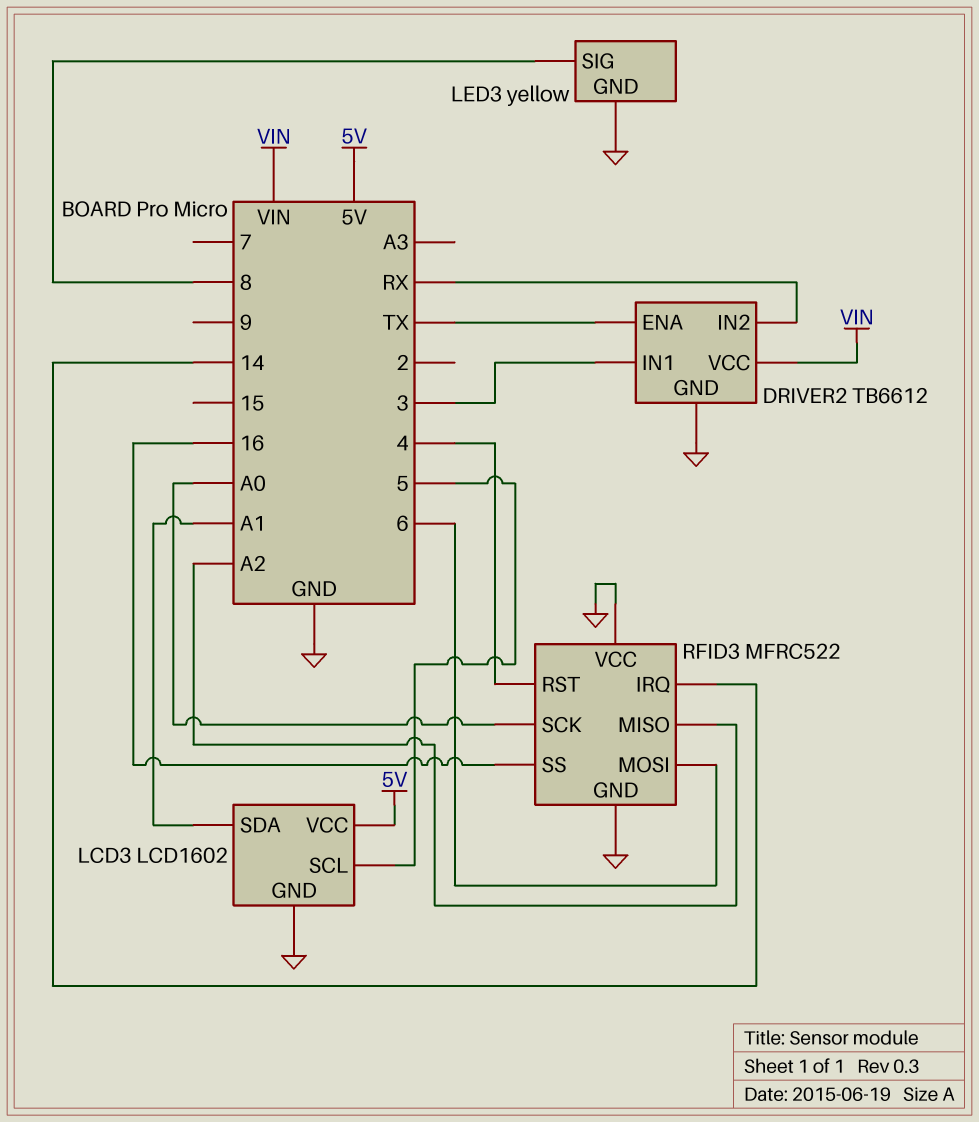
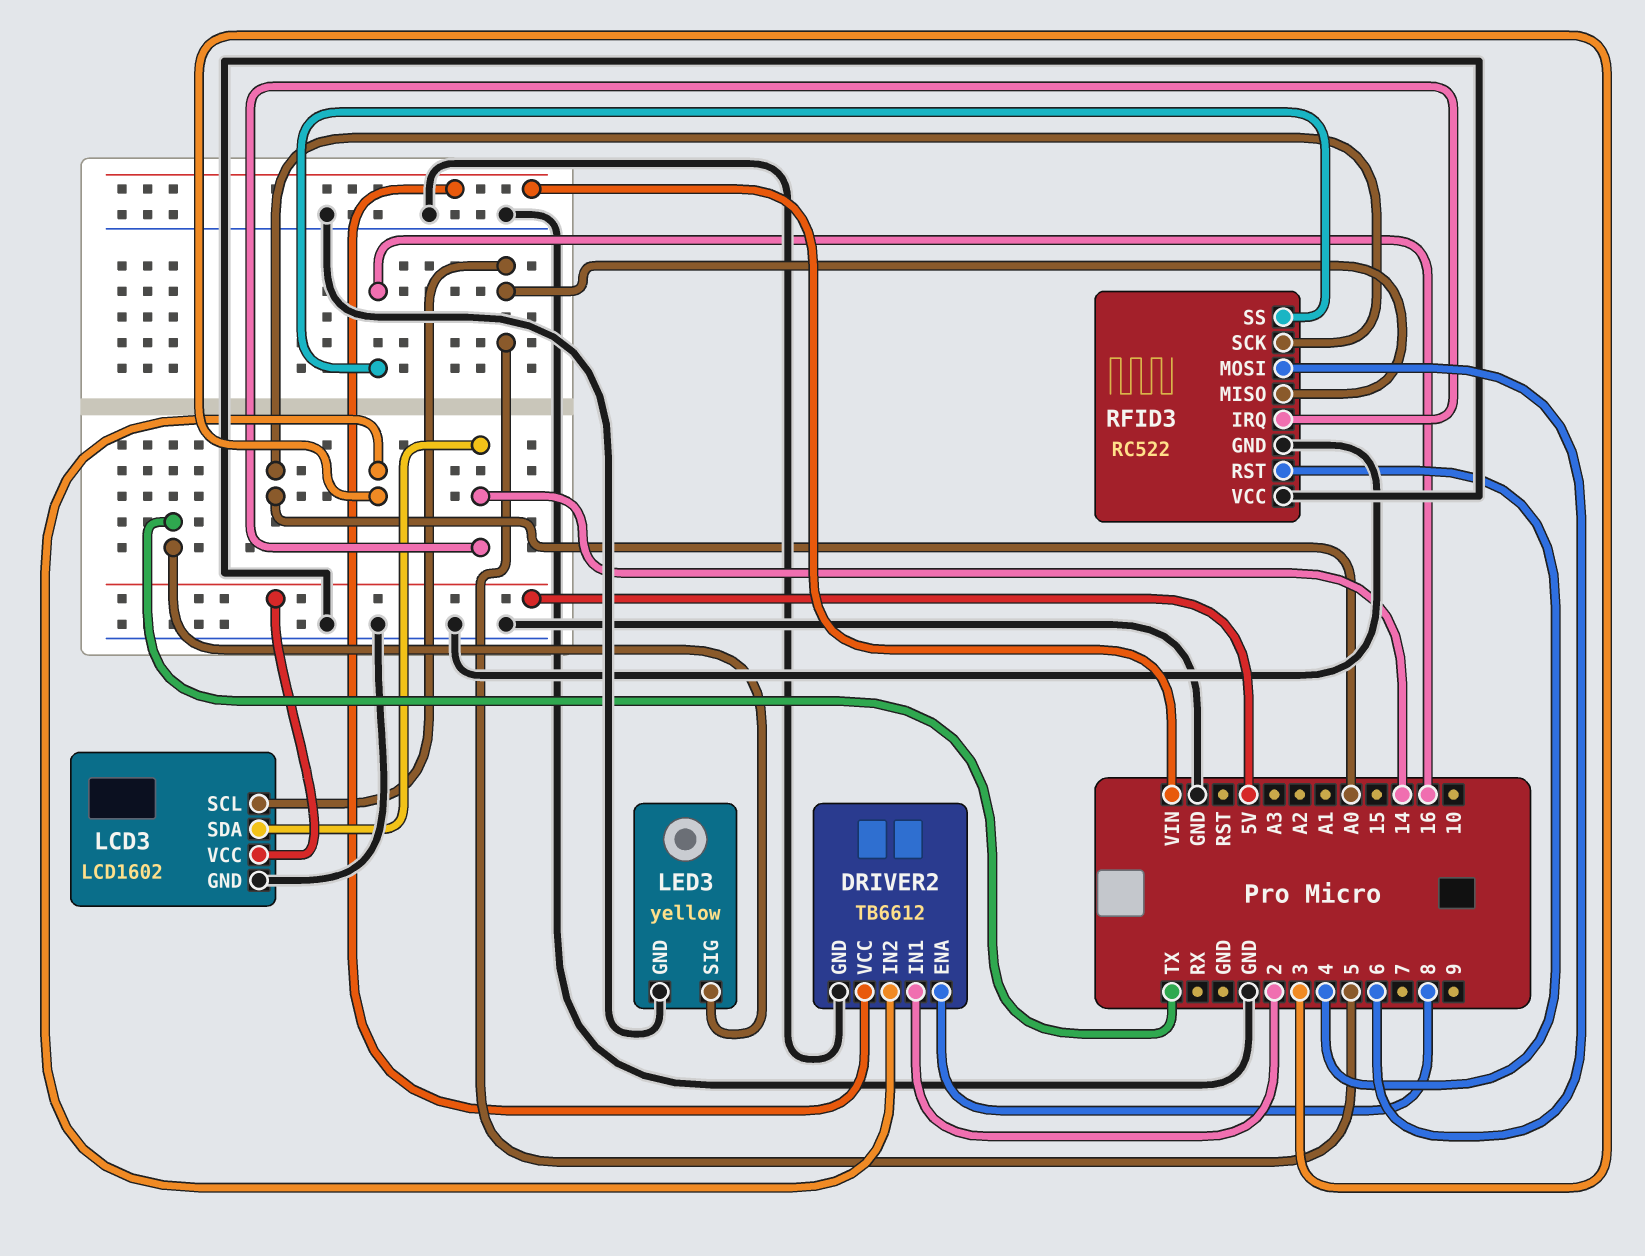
DRIVER2 pin ENA: TX -> 8
DRIVER2 pin IN1: 3 -> 2
DRIVER2 pin IN2: RX -> 3
LCD3 pin SDA: A1 -> 14
LED3 pin SIG: 8 -> TX
RFID3: MFRC522 -> RC522
RFID3 pin MISO: A2 -> 5

